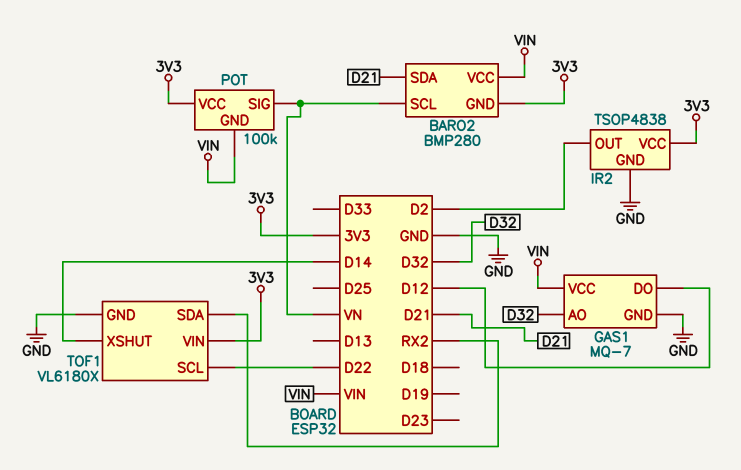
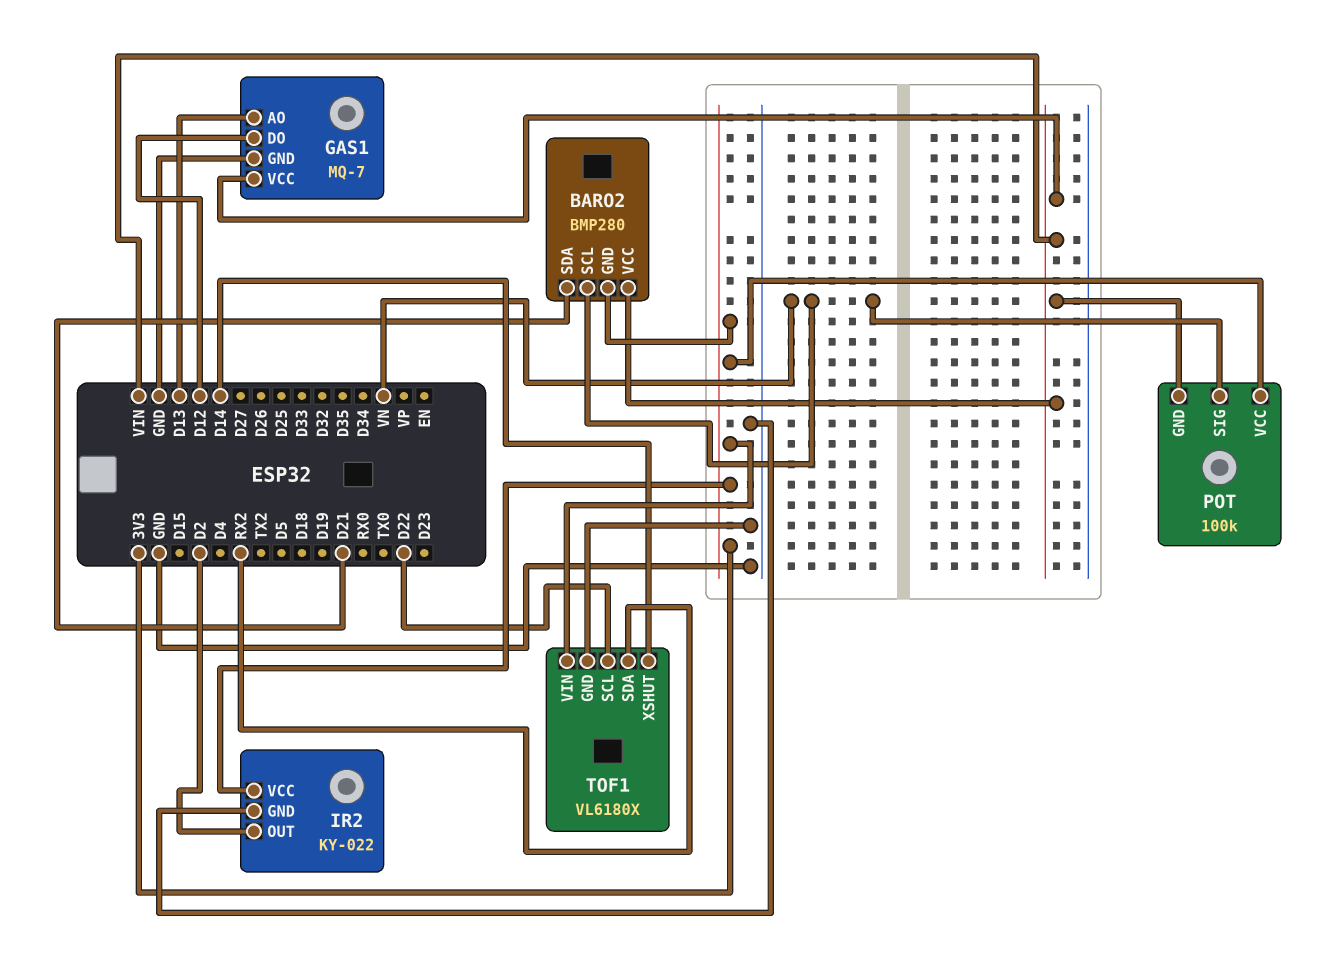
GAS1 pin AO: D32 -> D13
IR2: TSOP4838 -> KY-022

